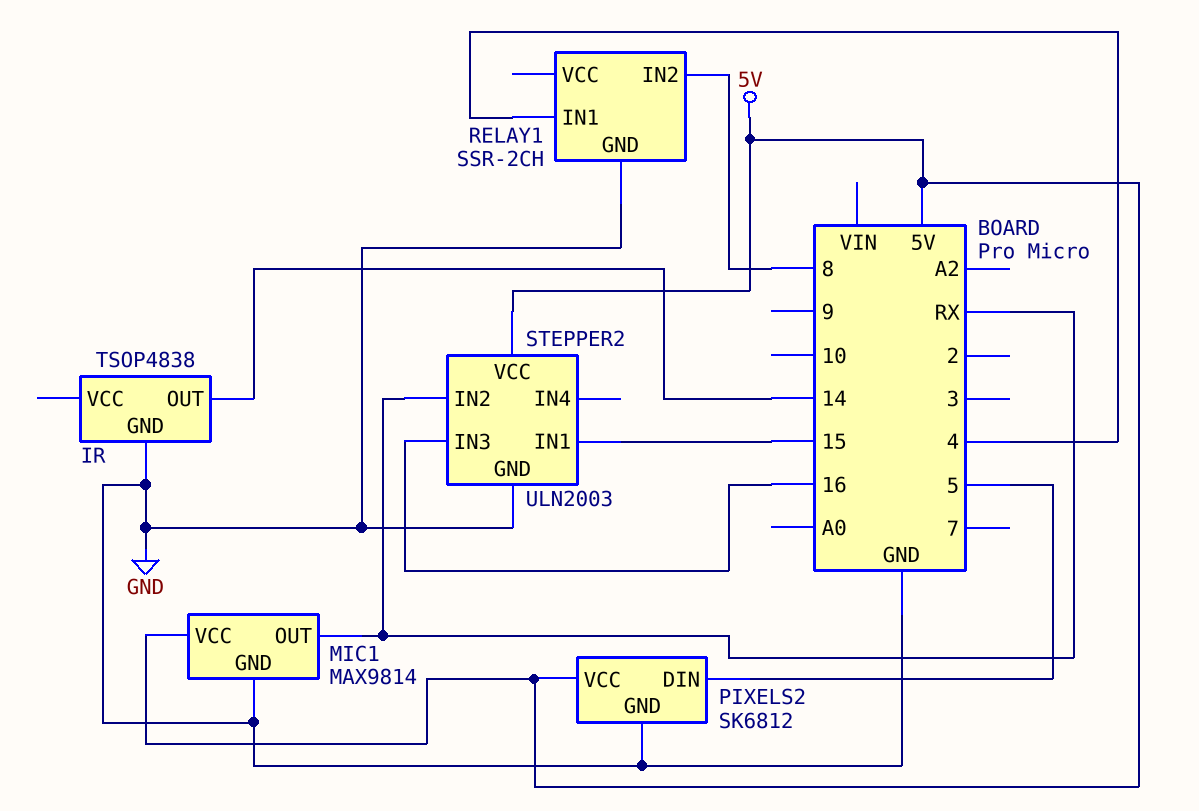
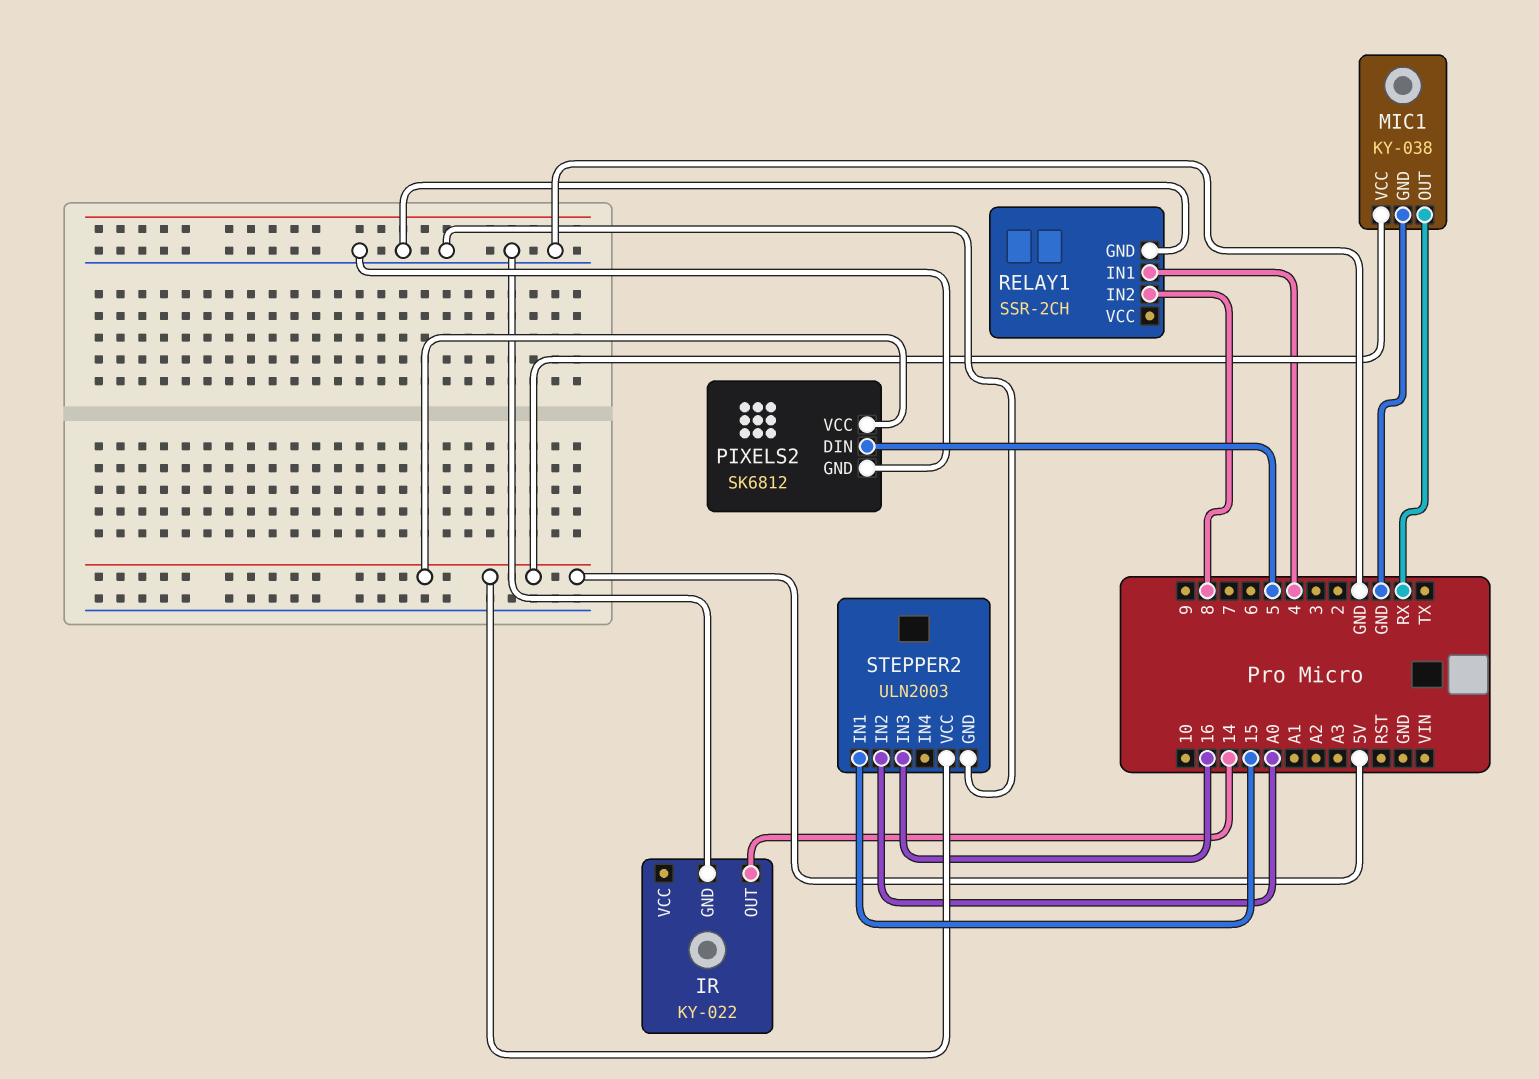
IR: TSOP4838 -> KY-022
MIC1: MAX9814 -> KY-038
STEPPER2 pin IN2: RX -> A0

